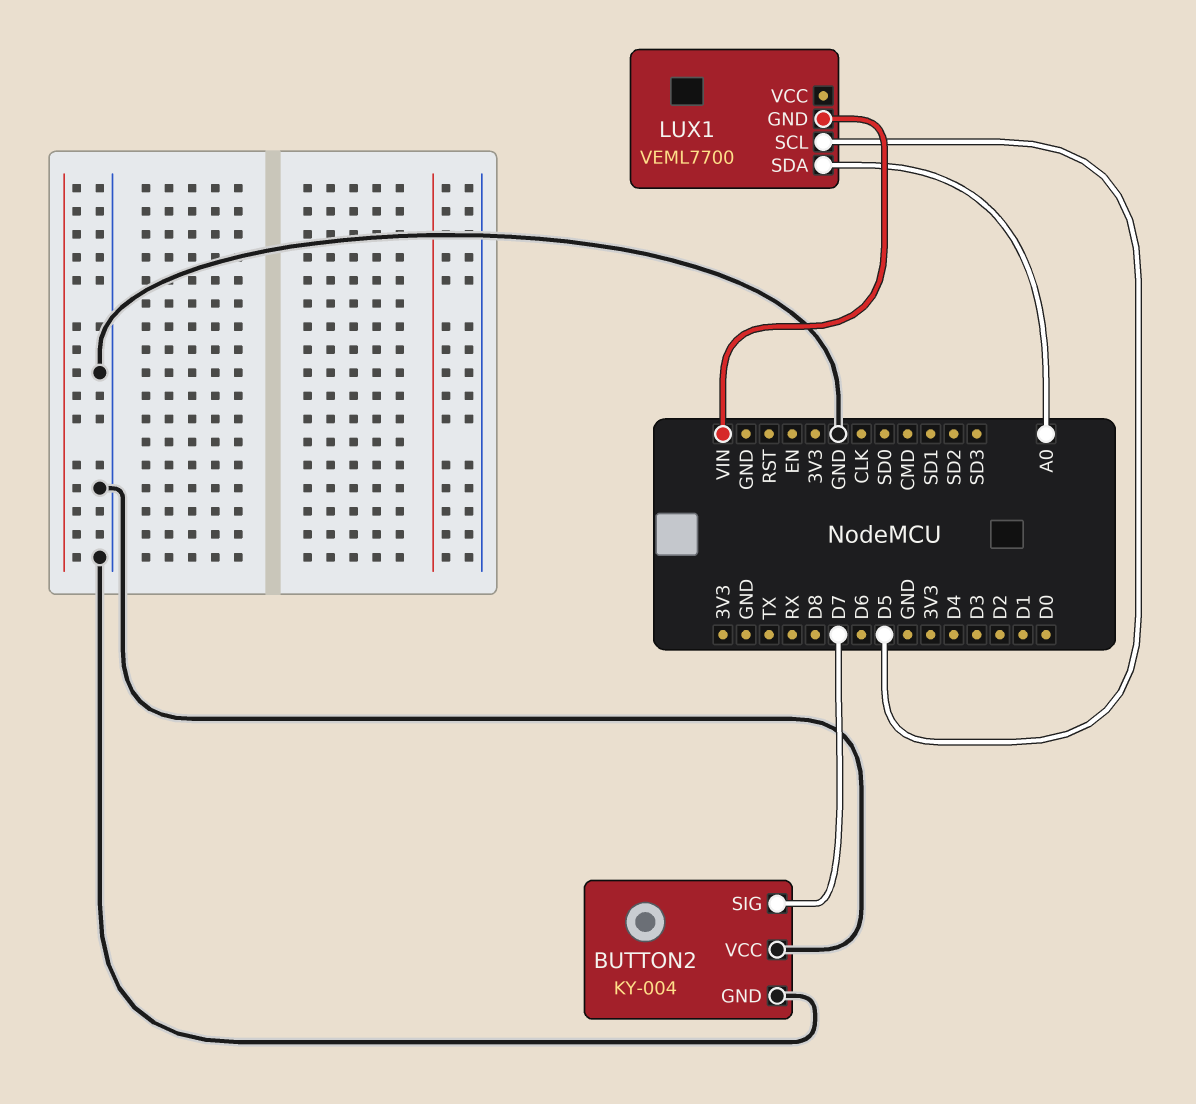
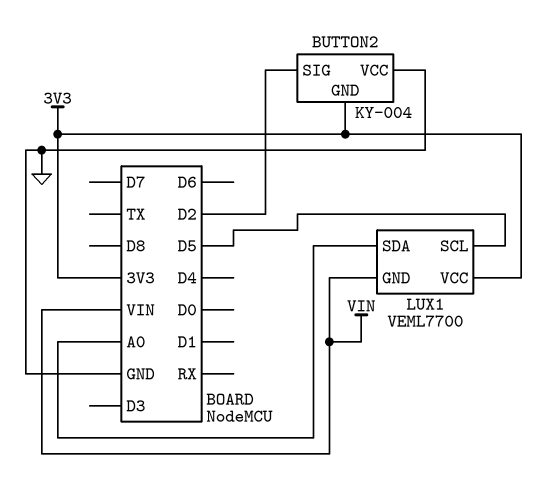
BUTTON2 pin GND: GND -> 3V3
BUTTON2 pin SIG: D7 -> D2
LUX1 pin VCC: none -> 3V3

